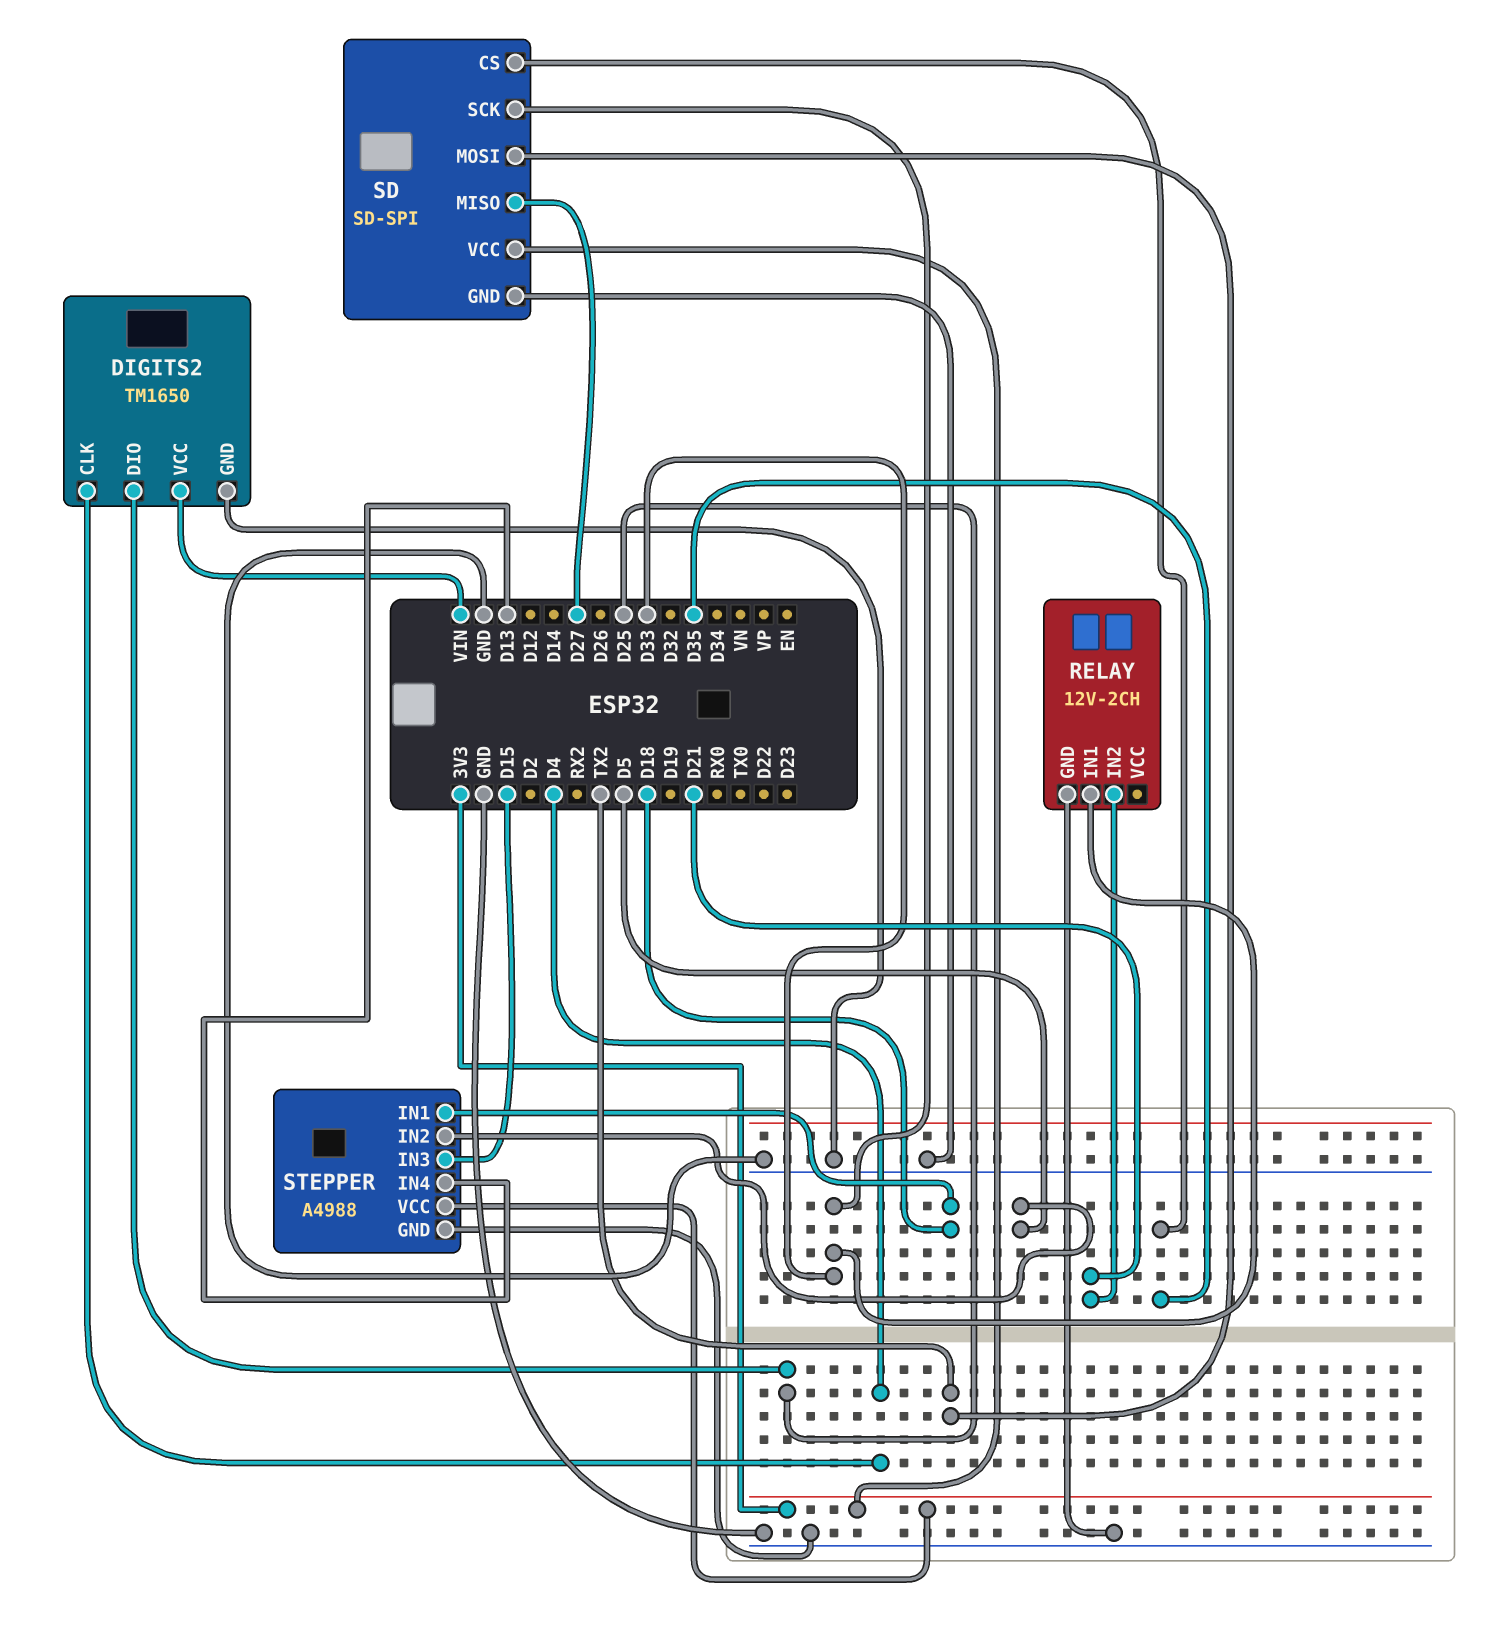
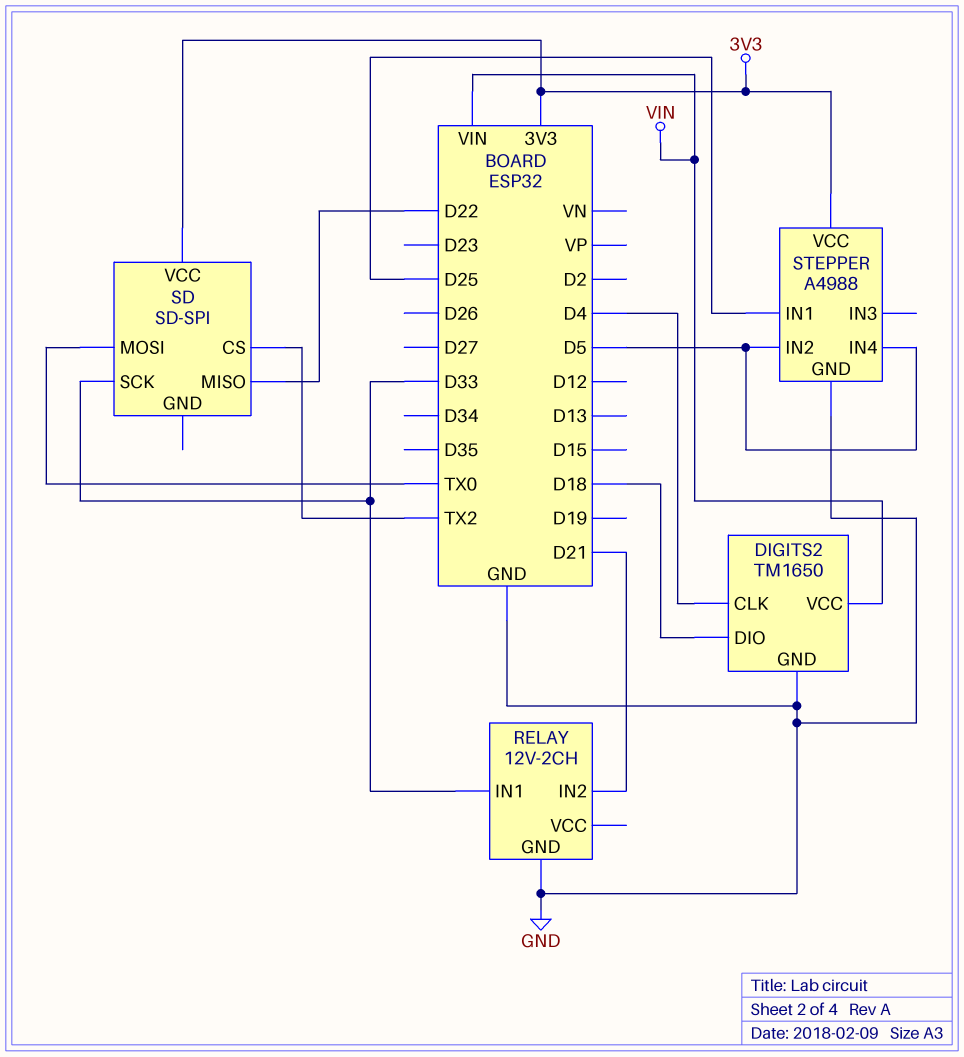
DIGITS2 pin DIO: D25 -> D18
SD pin CS: D35 -> TX2
SD pin GND: GND -> none
SD pin MISO: D27 -> D22
SD pin MOSI: TX2 -> TX0
STEPPER pin IN1: D18 -> D25
STEPPER pin IN3: D15 -> none
STEPPER pin IN4: D13 -> D5

